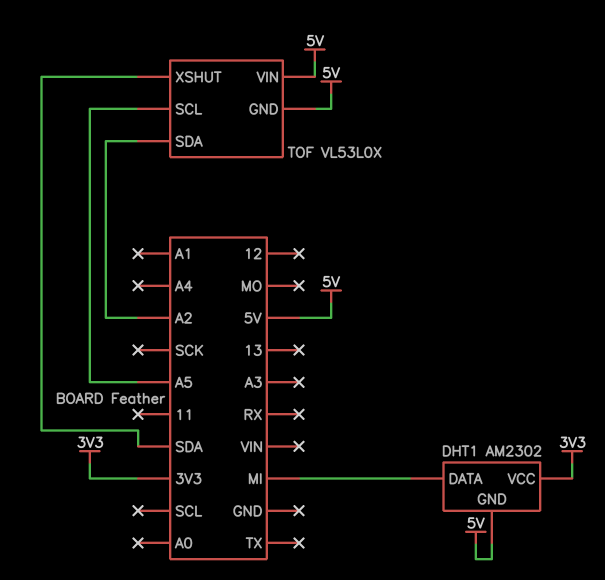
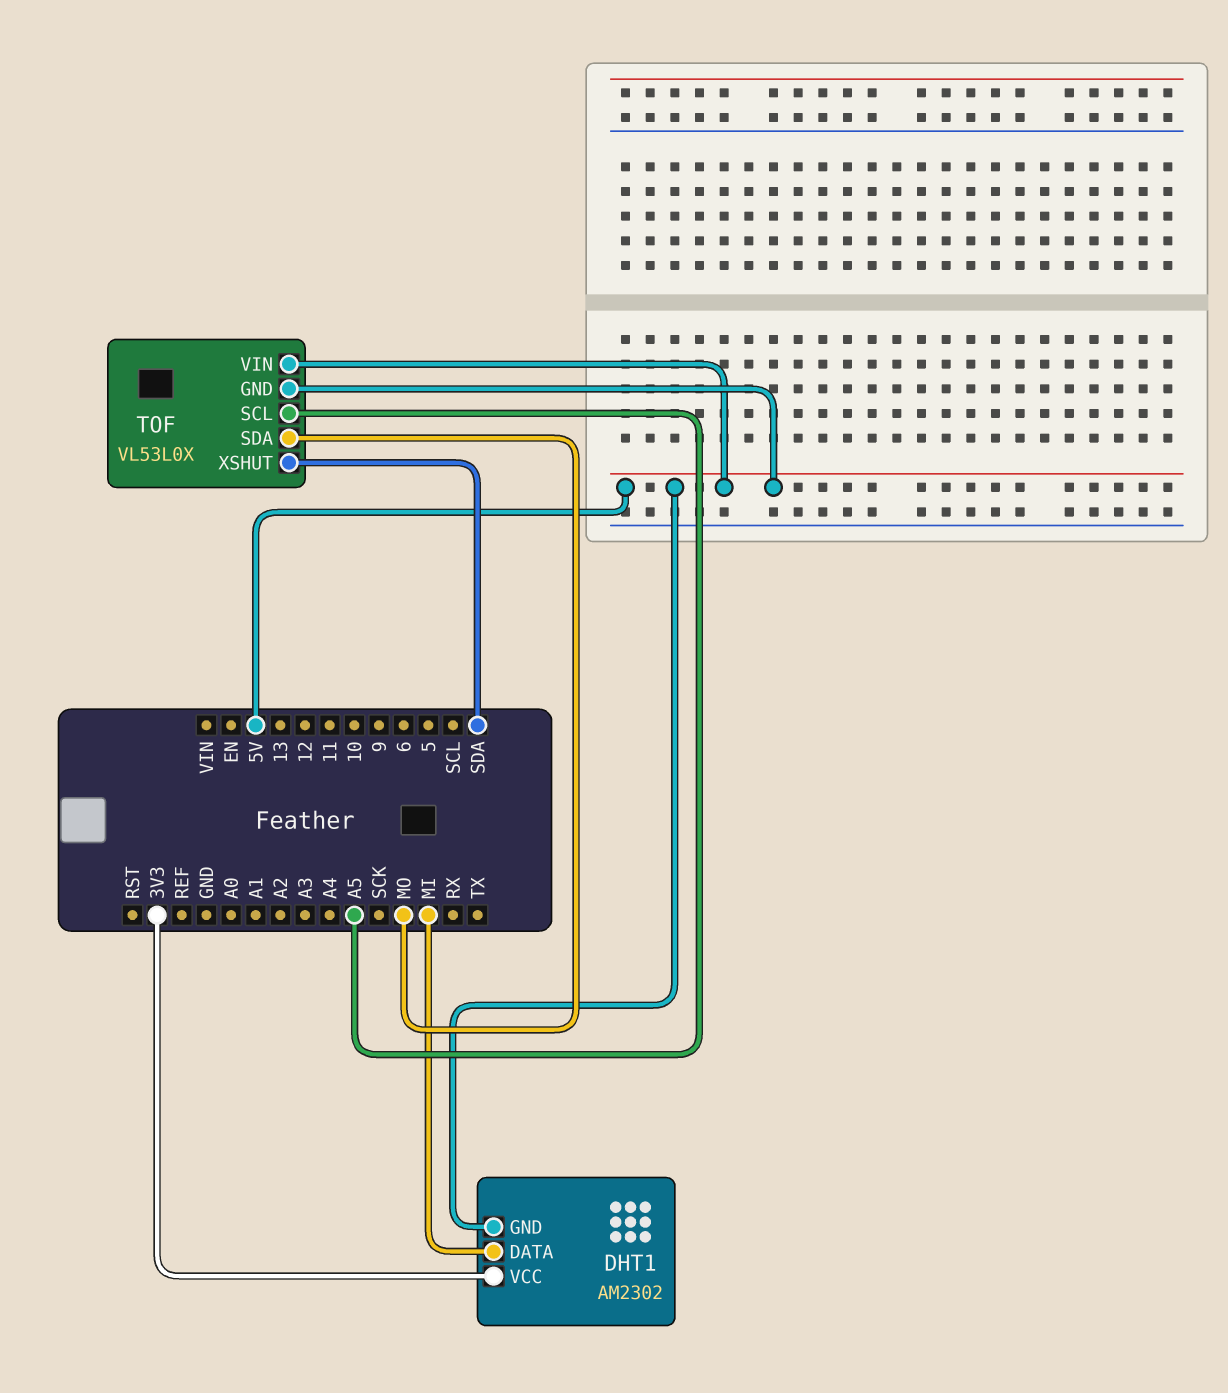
TOF pin SDA: A2 -> MO

